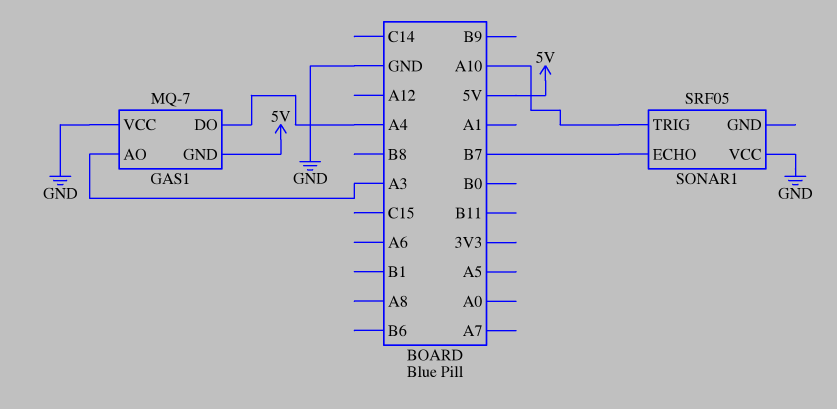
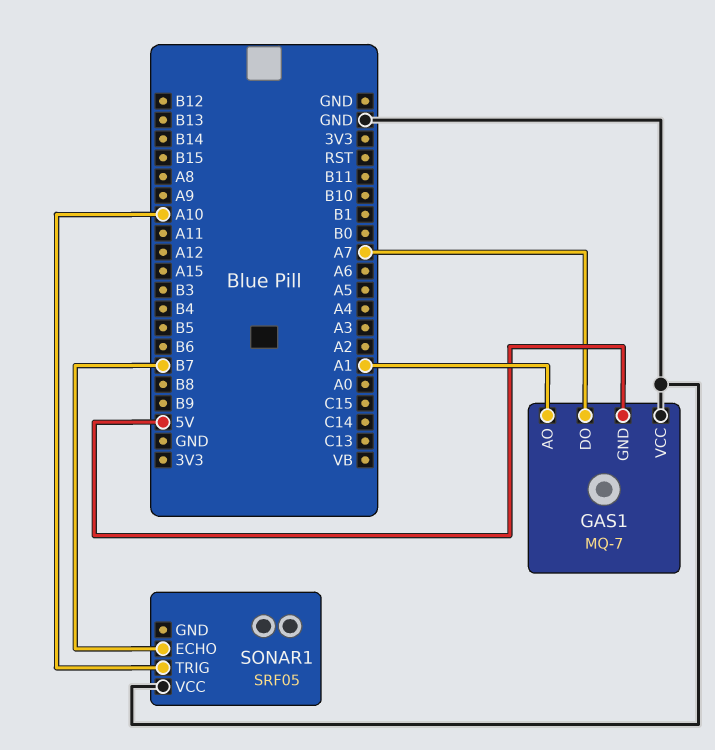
GAS1 pin AO: A3 -> A1
GAS1 pin DO: A4 -> A7

